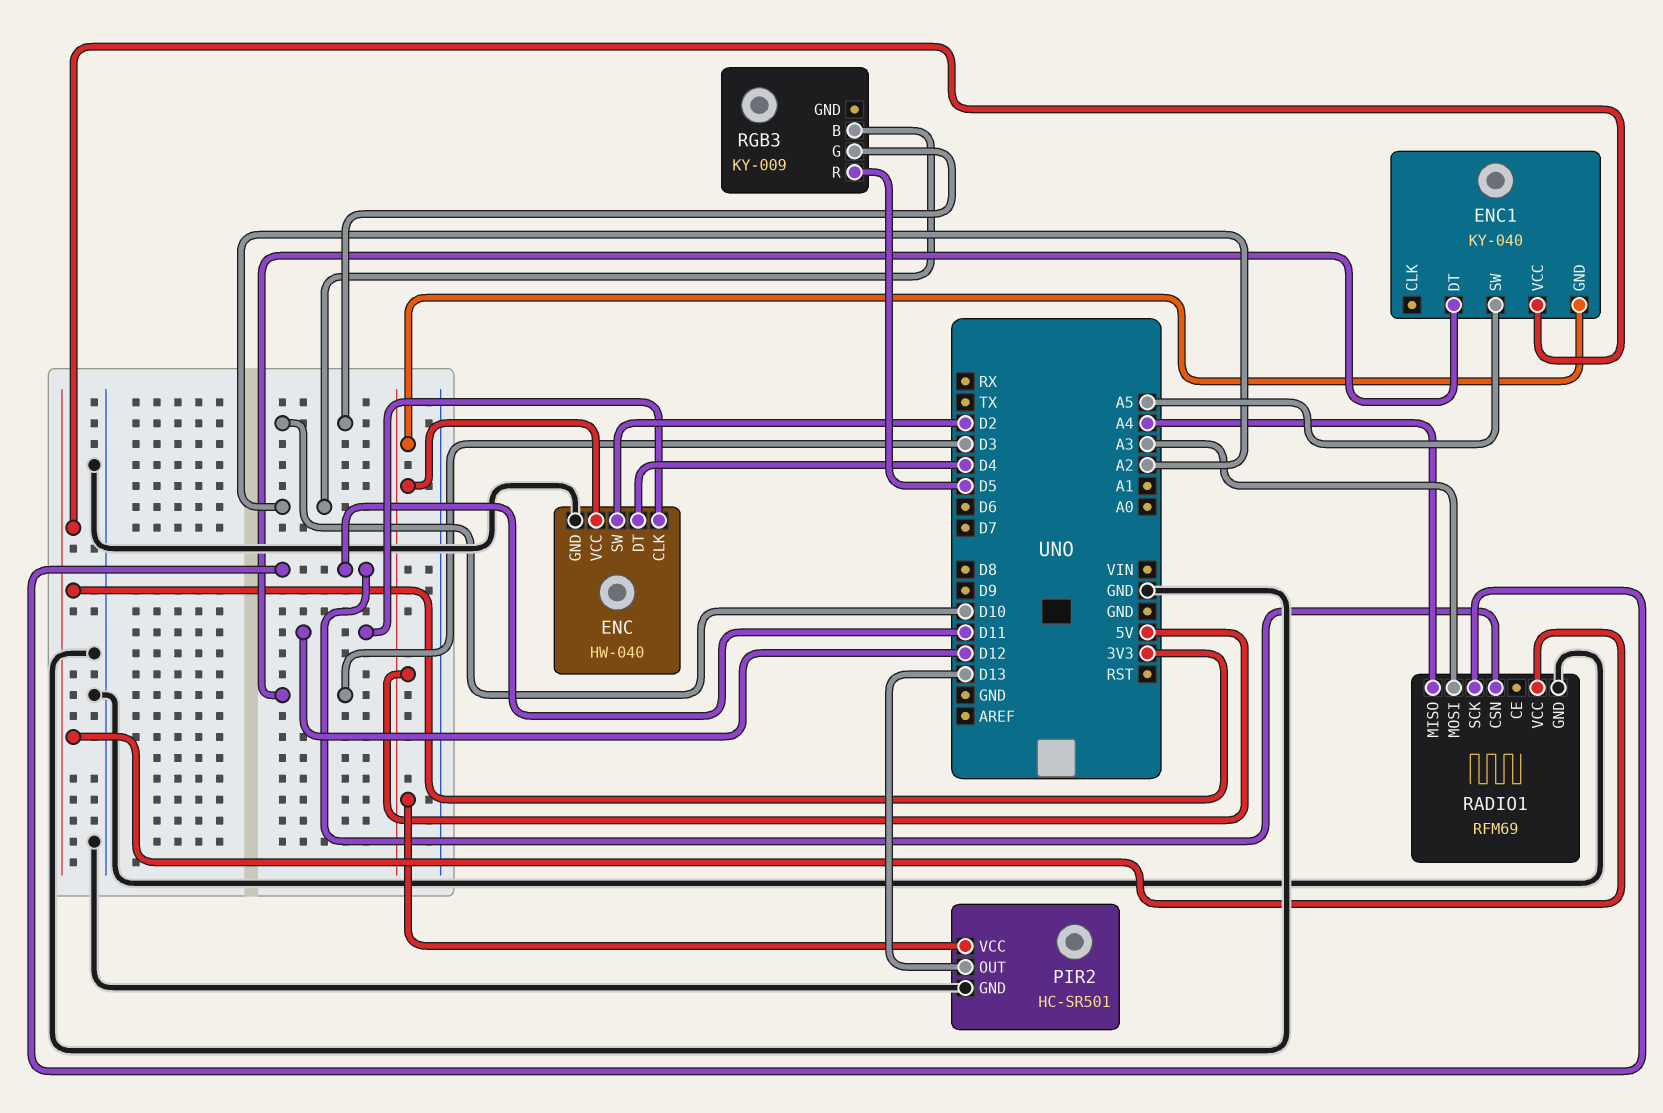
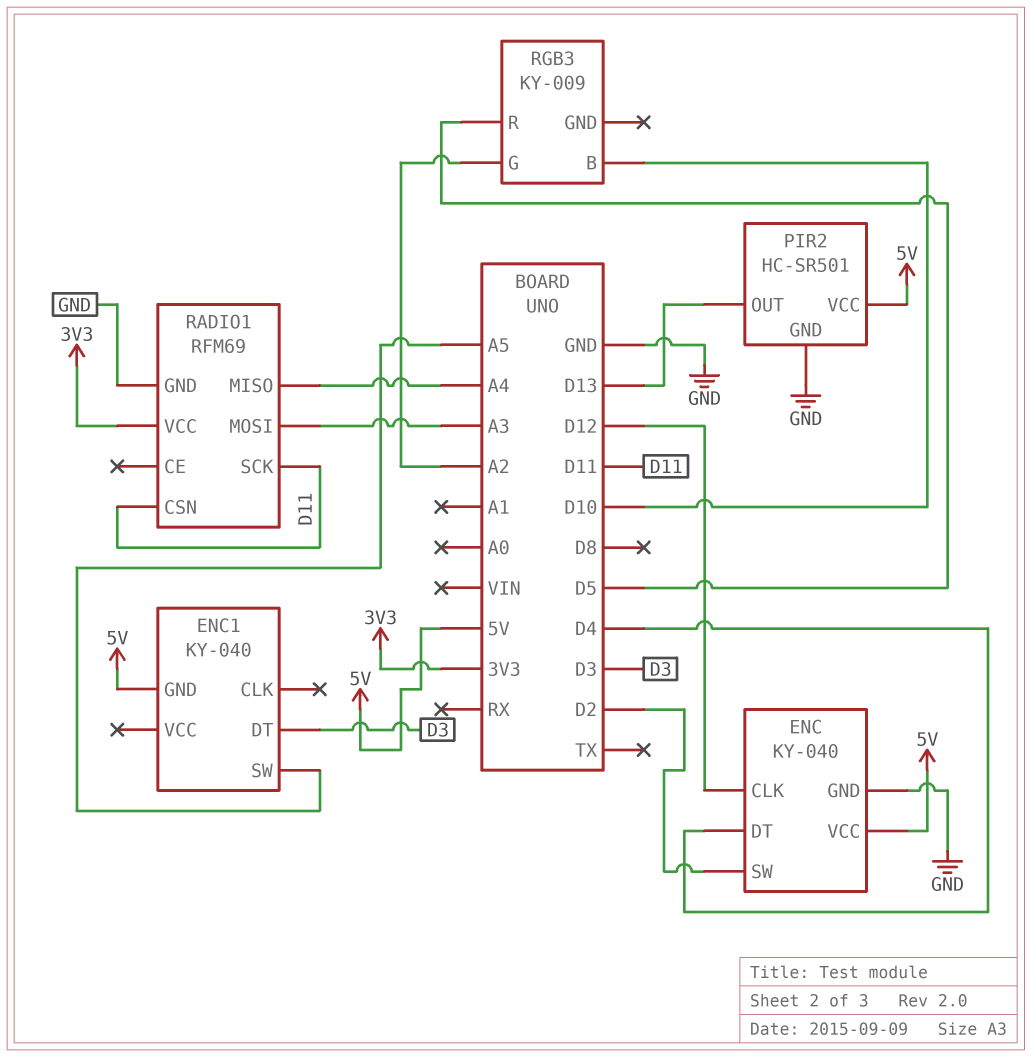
ENC: HW-040 -> KY-040
ENC1 pin VCC: 3V3 -> none
RGB3 pin B: A2 -> D10
RGB3 pin G: D10 -> A2

